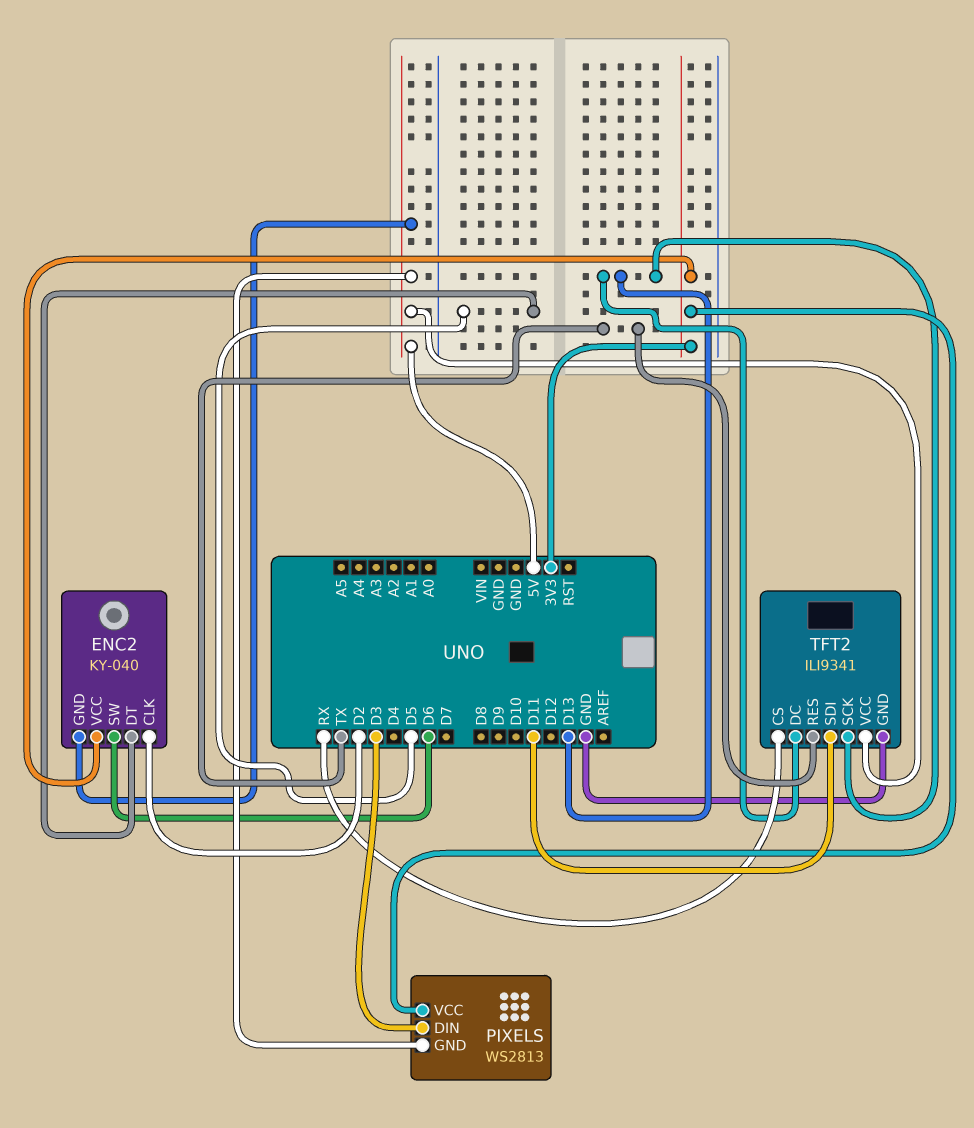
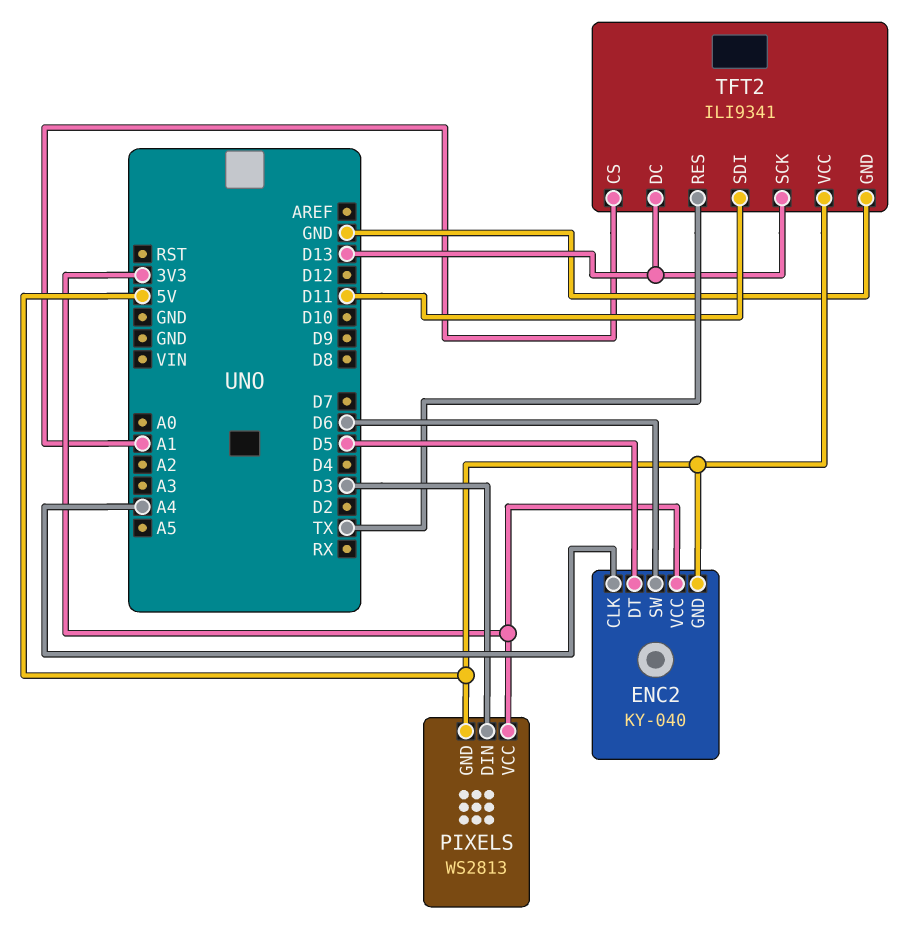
ENC2 pin CLK: D2 -> A4
TFT2 pin CS: RX -> A1

